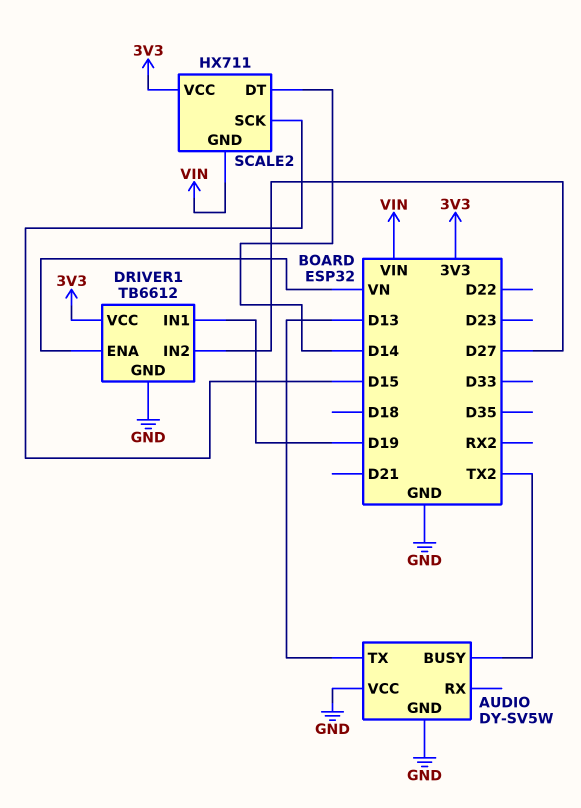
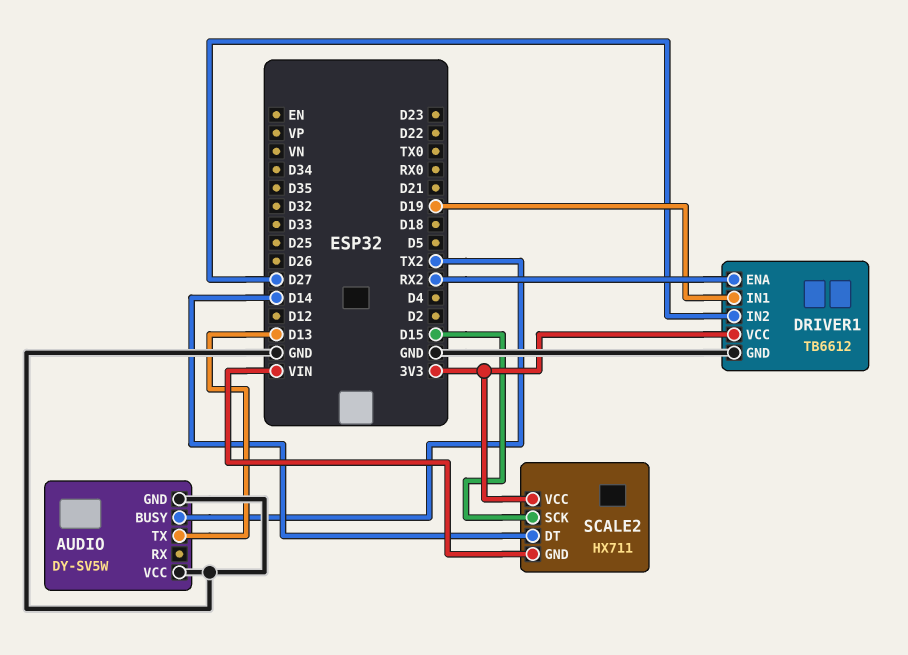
DRIVER1 pin ENA: VN -> RX2

